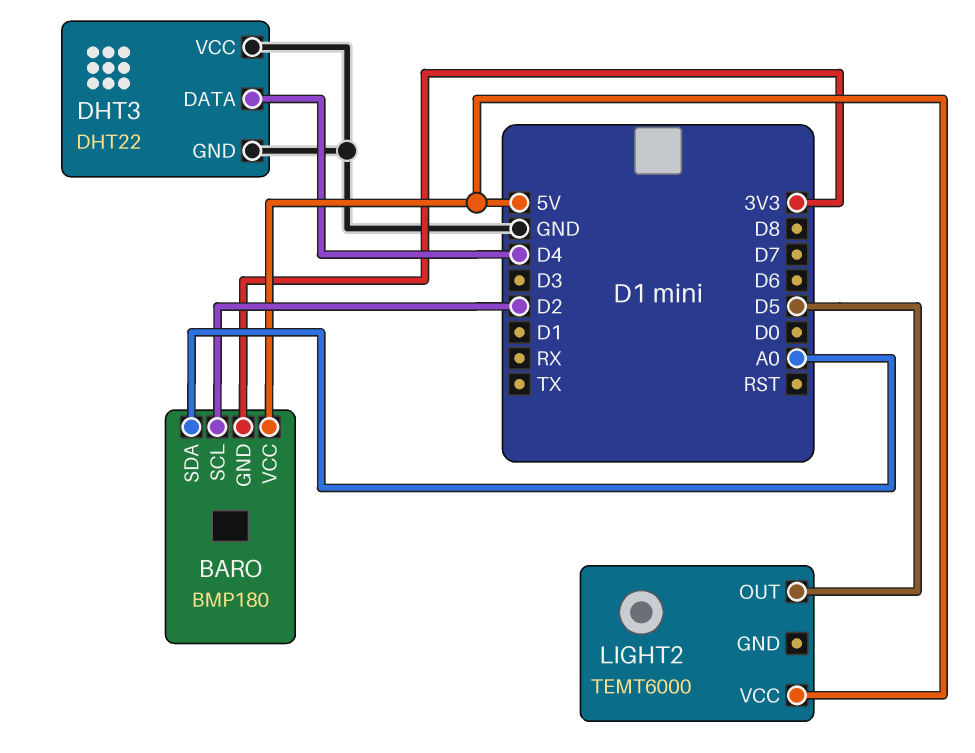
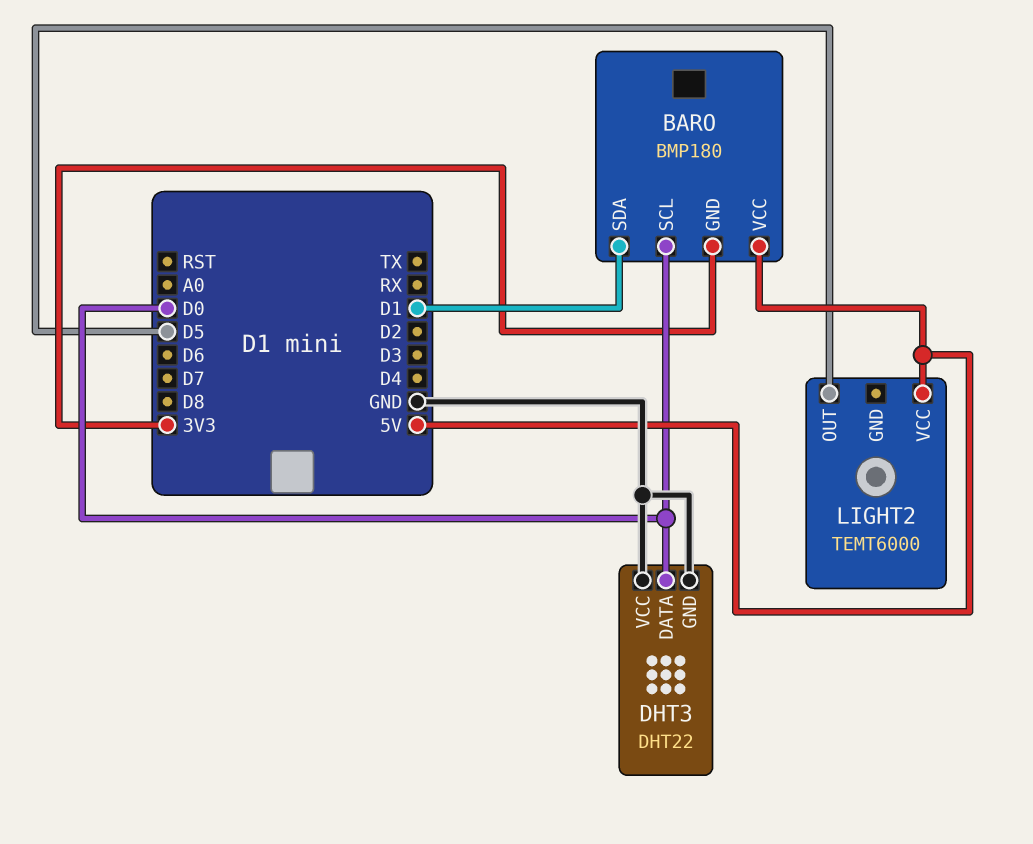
BARO pin SCL: D2 -> D0
BARO pin SDA: A0 -> D1
DHT3 pin DATA: D4 -> D0

